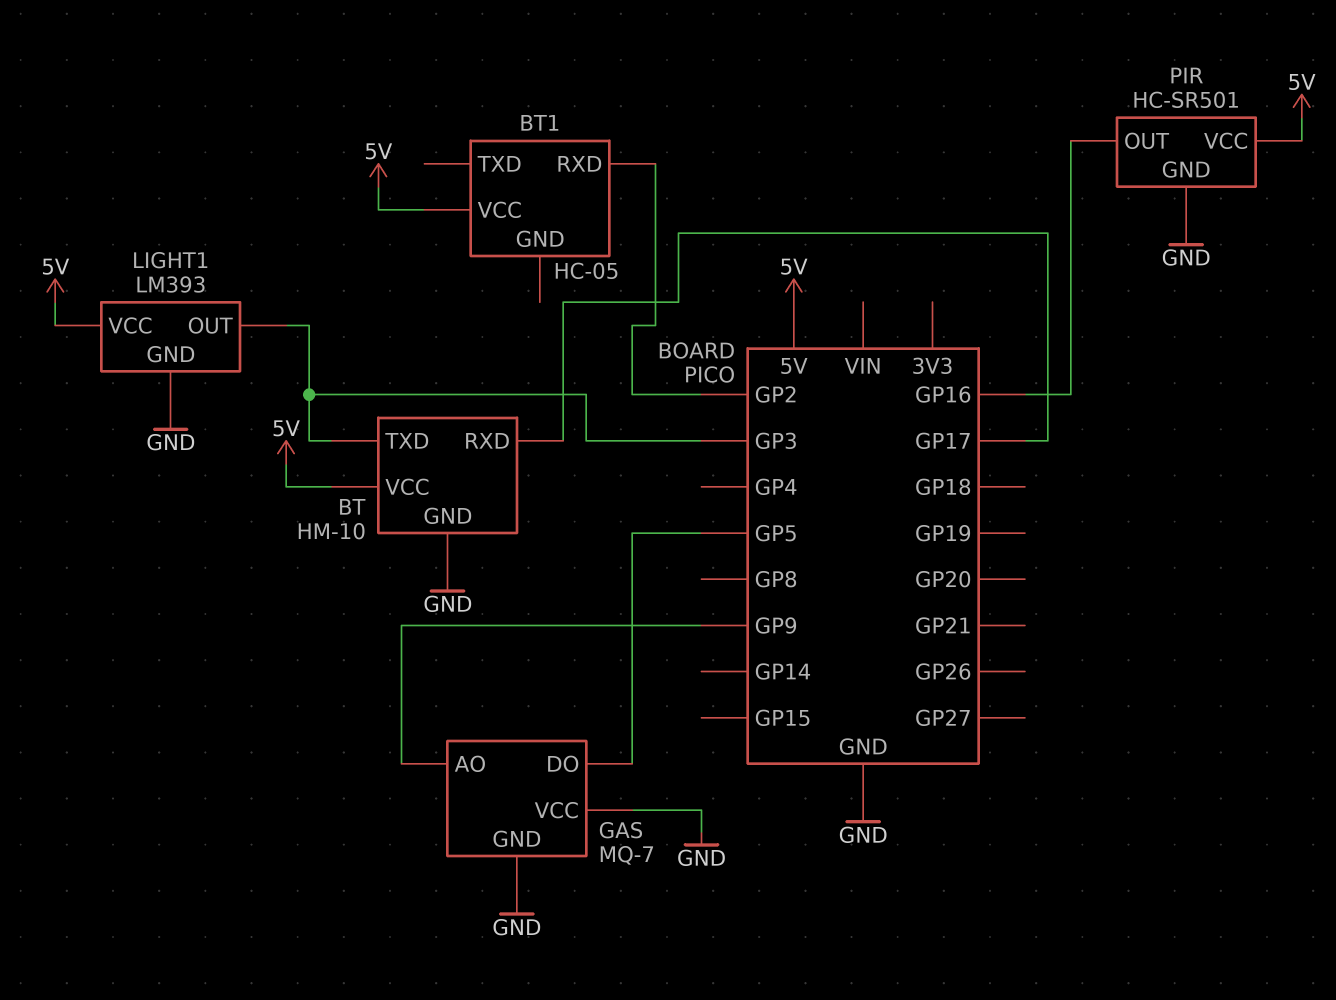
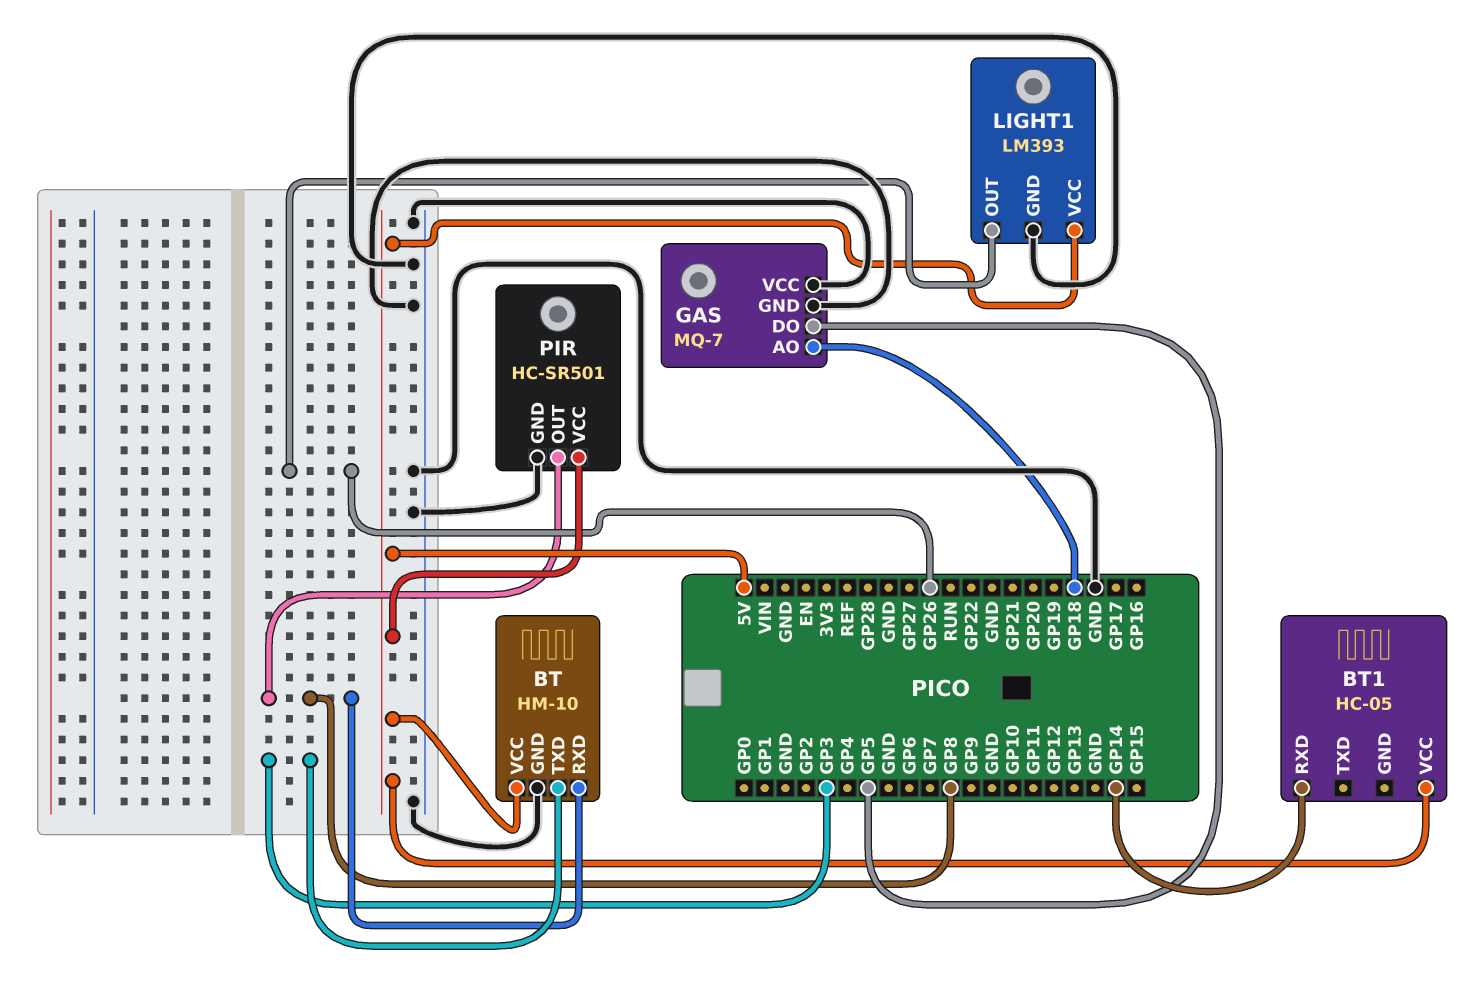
BT pin RXD: GP17 -> GP8
BT1 pin RXD: GP2 -> GP14
GAS pin AO: GP9 -> GP18
LIGHT1 pin OUT: GP3 -> GP26
PIR pin OUT: GP16 -> GP8

